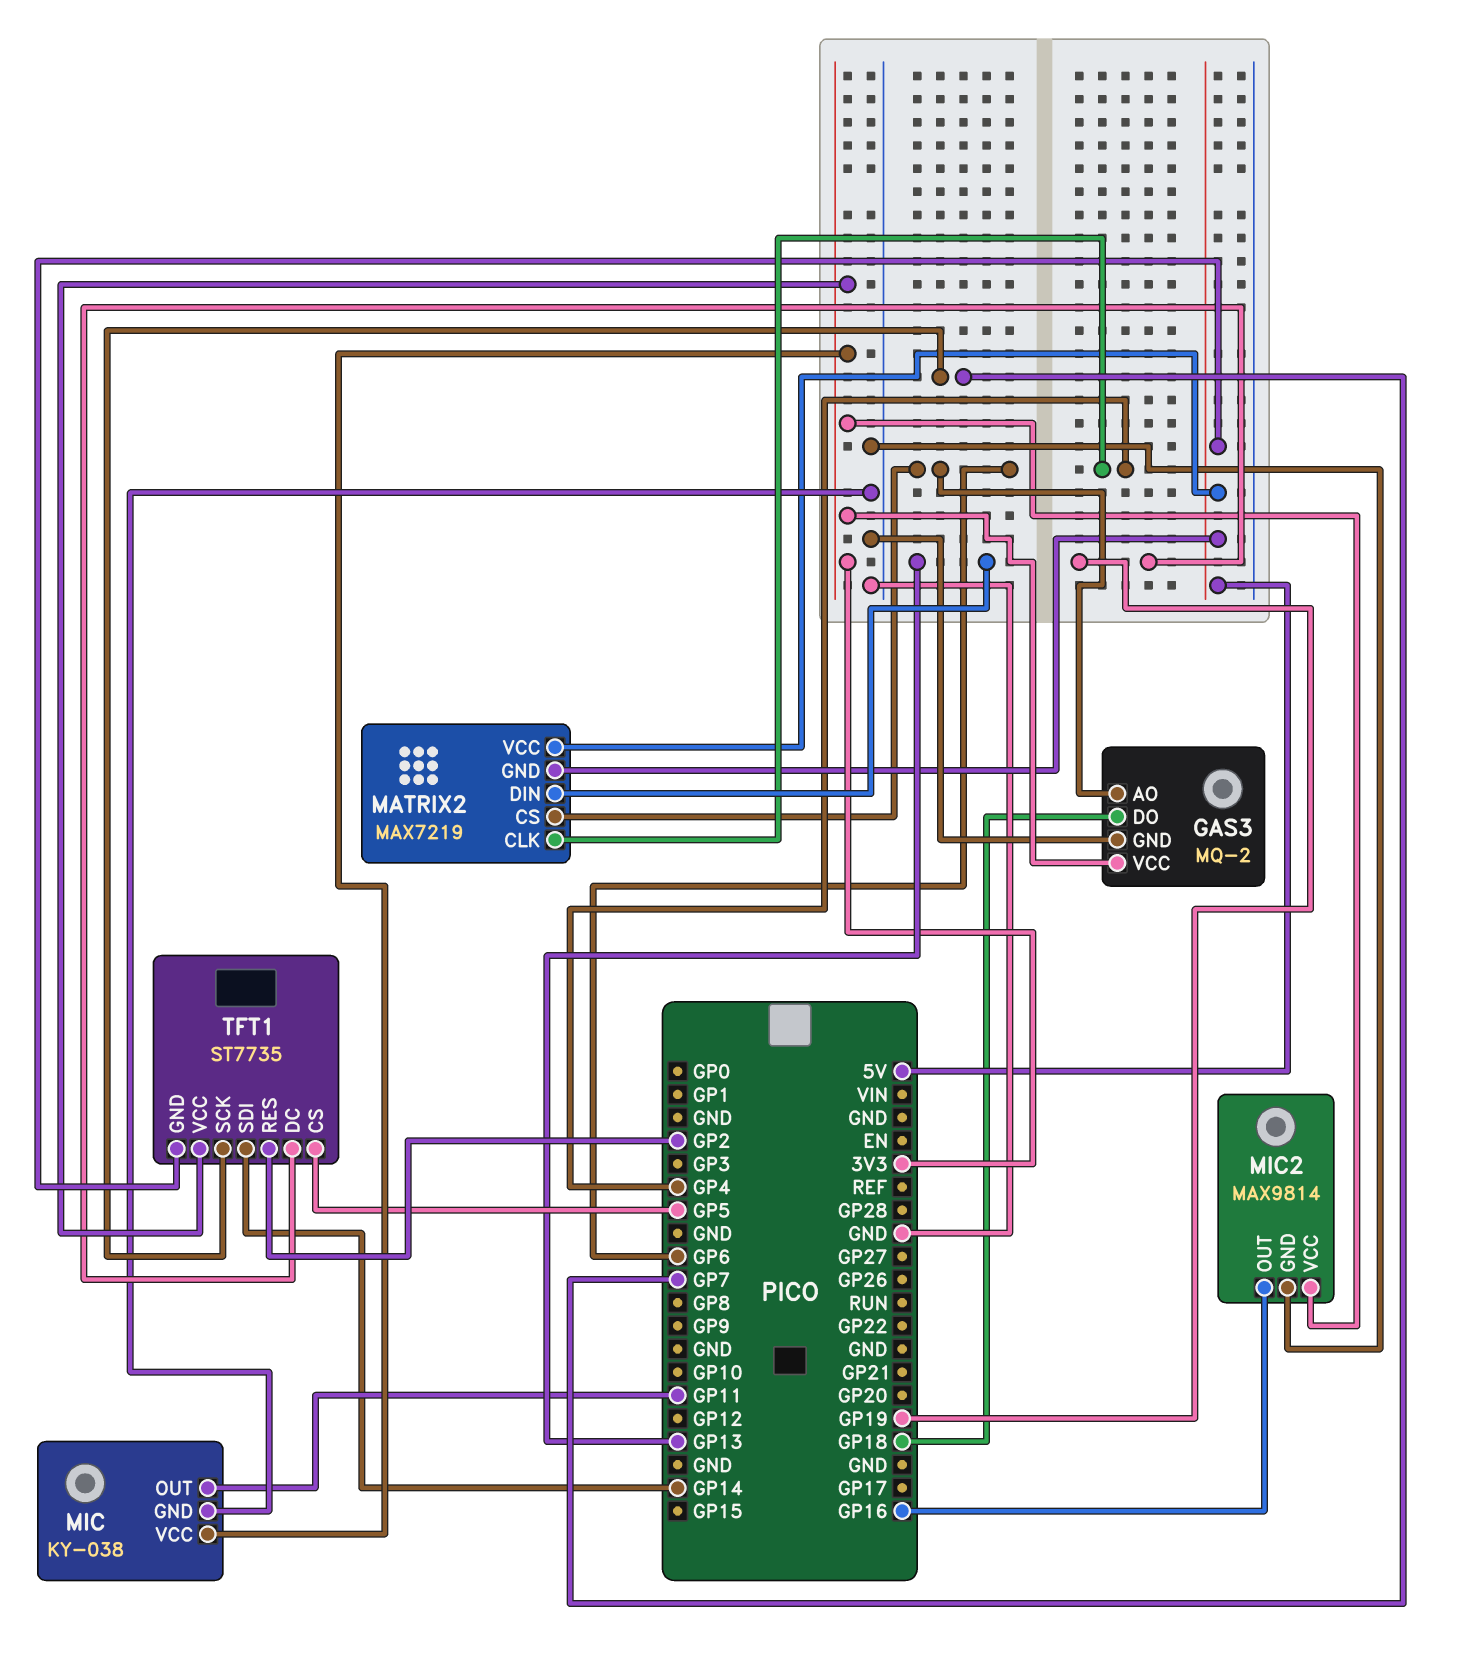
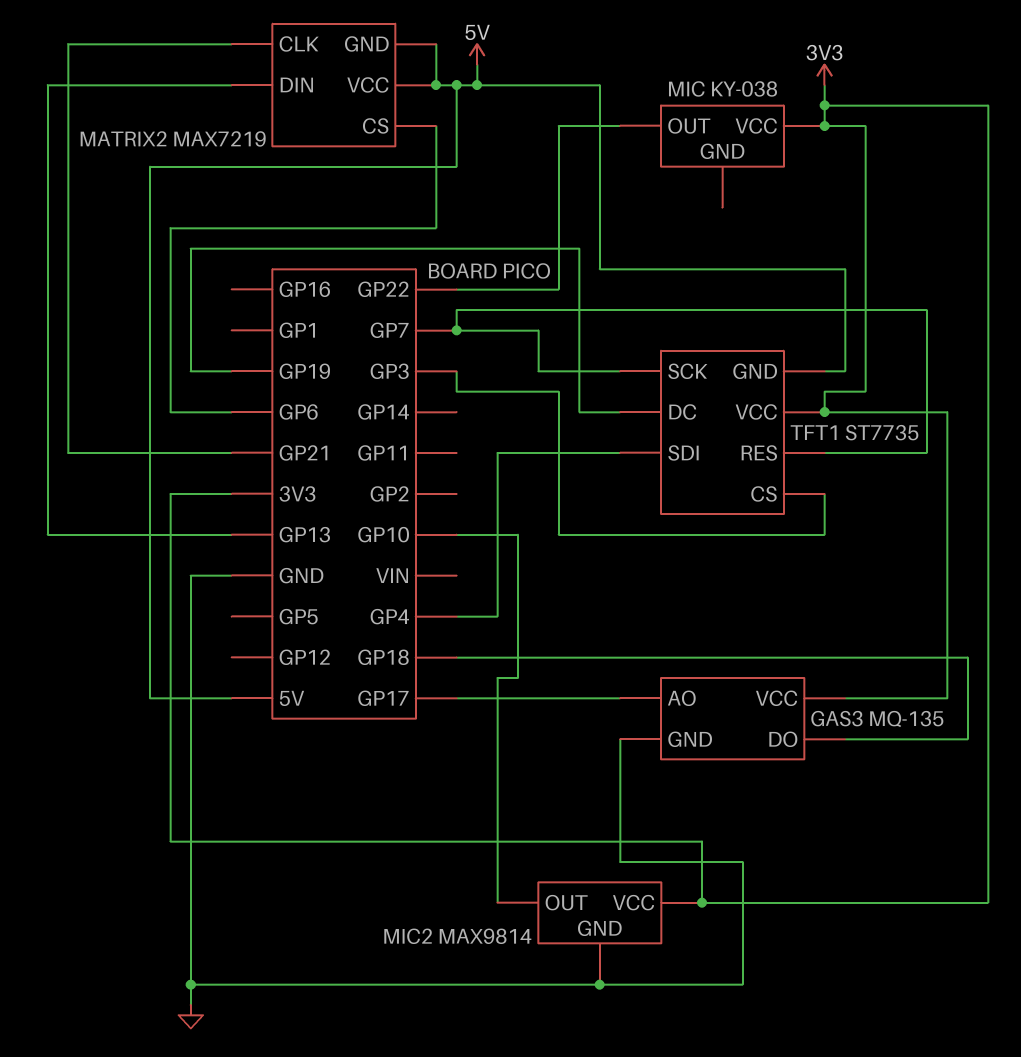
GAS3: MQ-2 -> MQ-135
GAS3 pin AO: GP6 -> GP17
MATRIX2 pin CLK: GP4 -> GP21
MIC pin GND: GND -> none
MIC pin OUT: GP11 -> GP22
MIC2 pin OUT: GP16 -> GP10
TFT1 pin CS: GP5 -> GP3
TFT1 pin RES: GP2 -> GP7
TFT1 pin SDI: GP14 -> GP4

